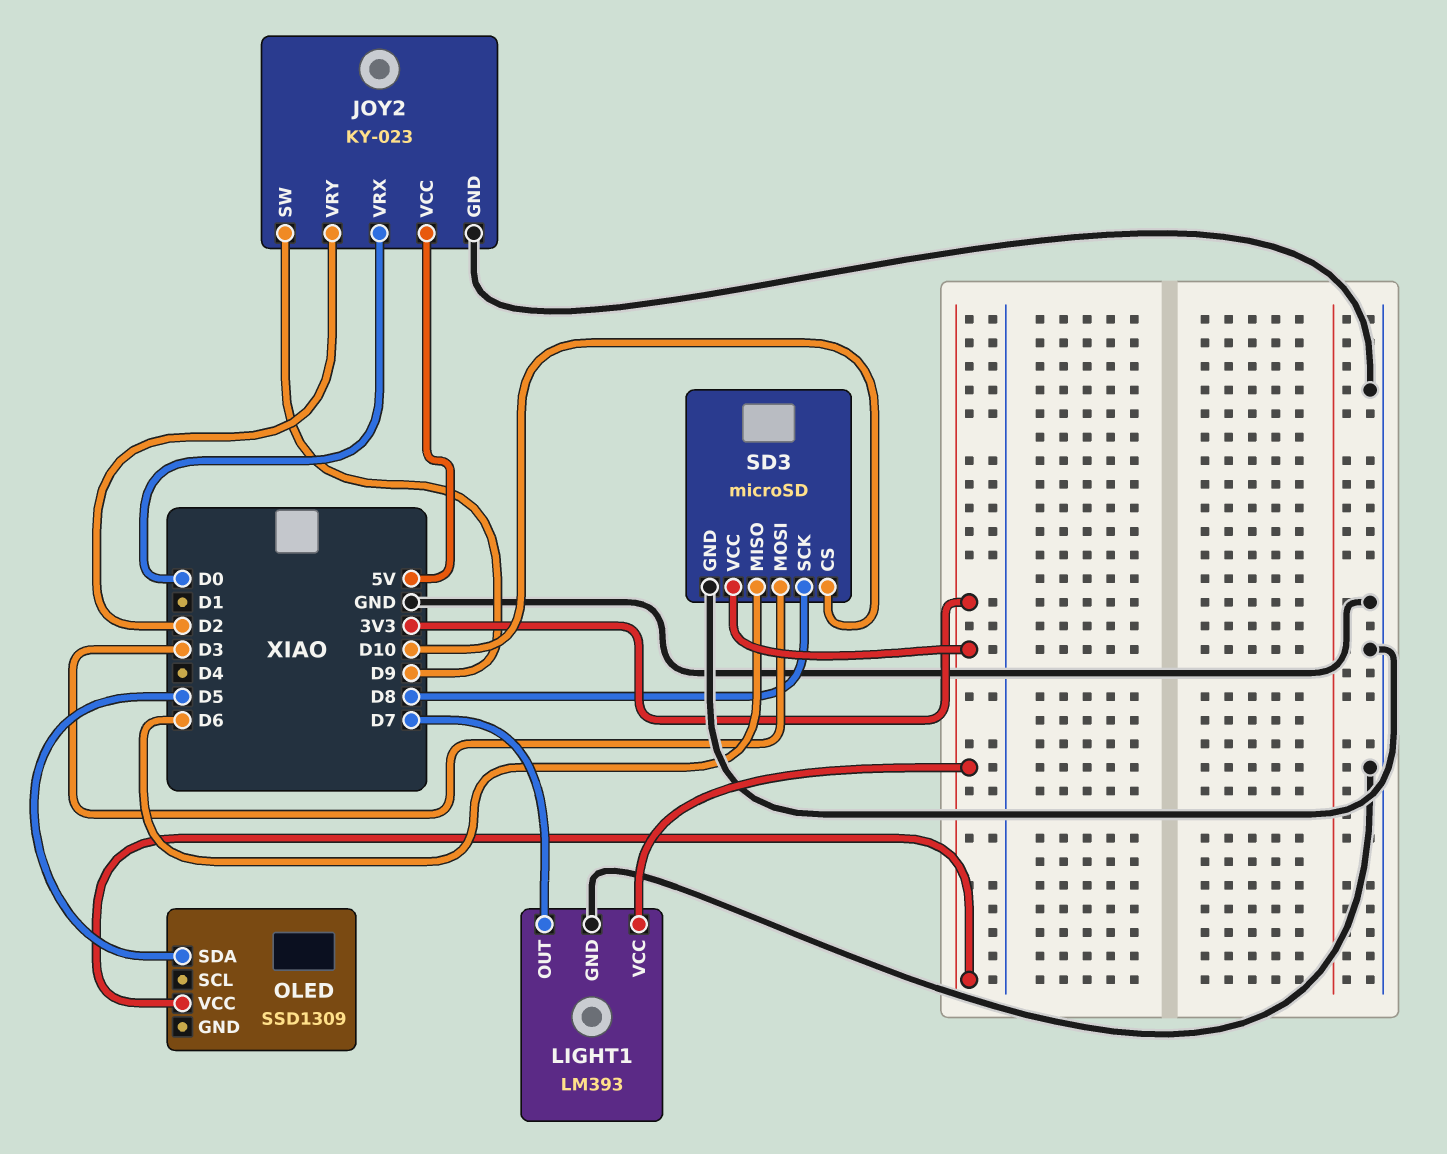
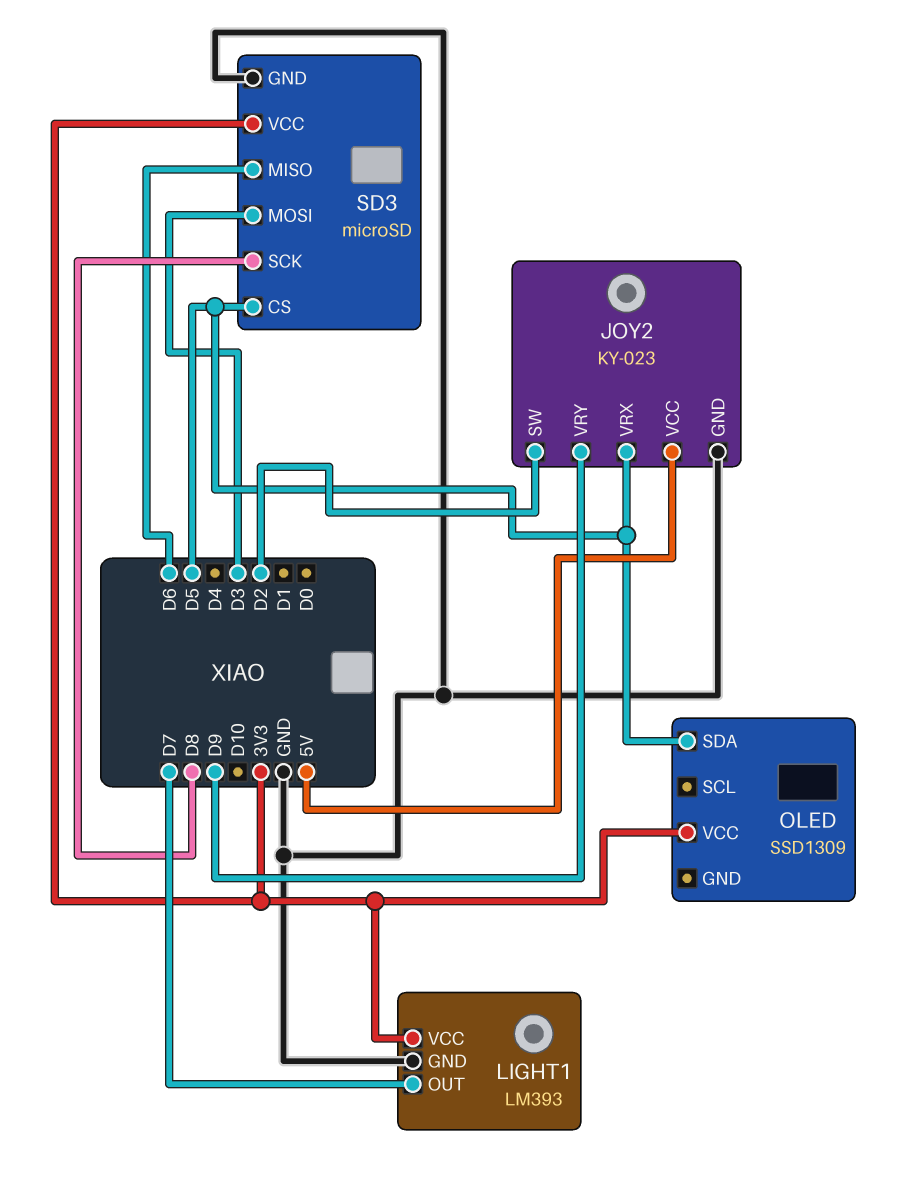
JOY2 pin SW: D9 -> D2
JOY2 pin VRX: D0 -> D5
JOY2 pin VRY: D2 -> D9
SD3 pin CS: D10 -> D5

